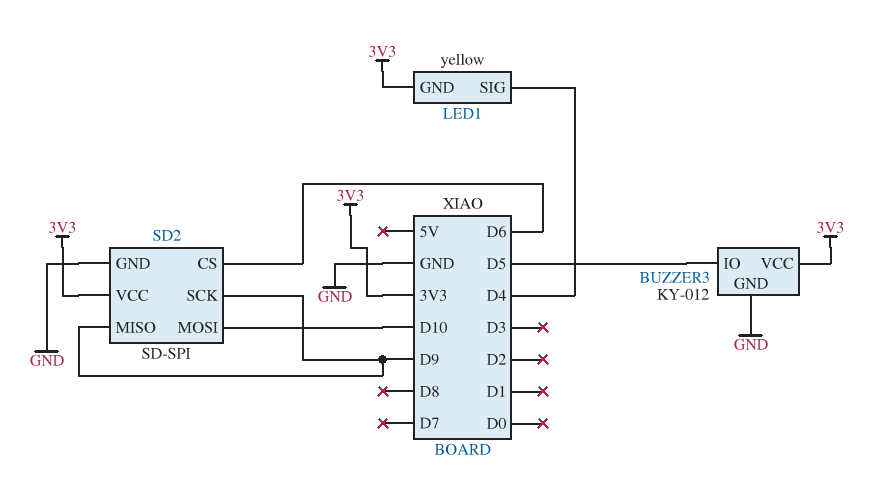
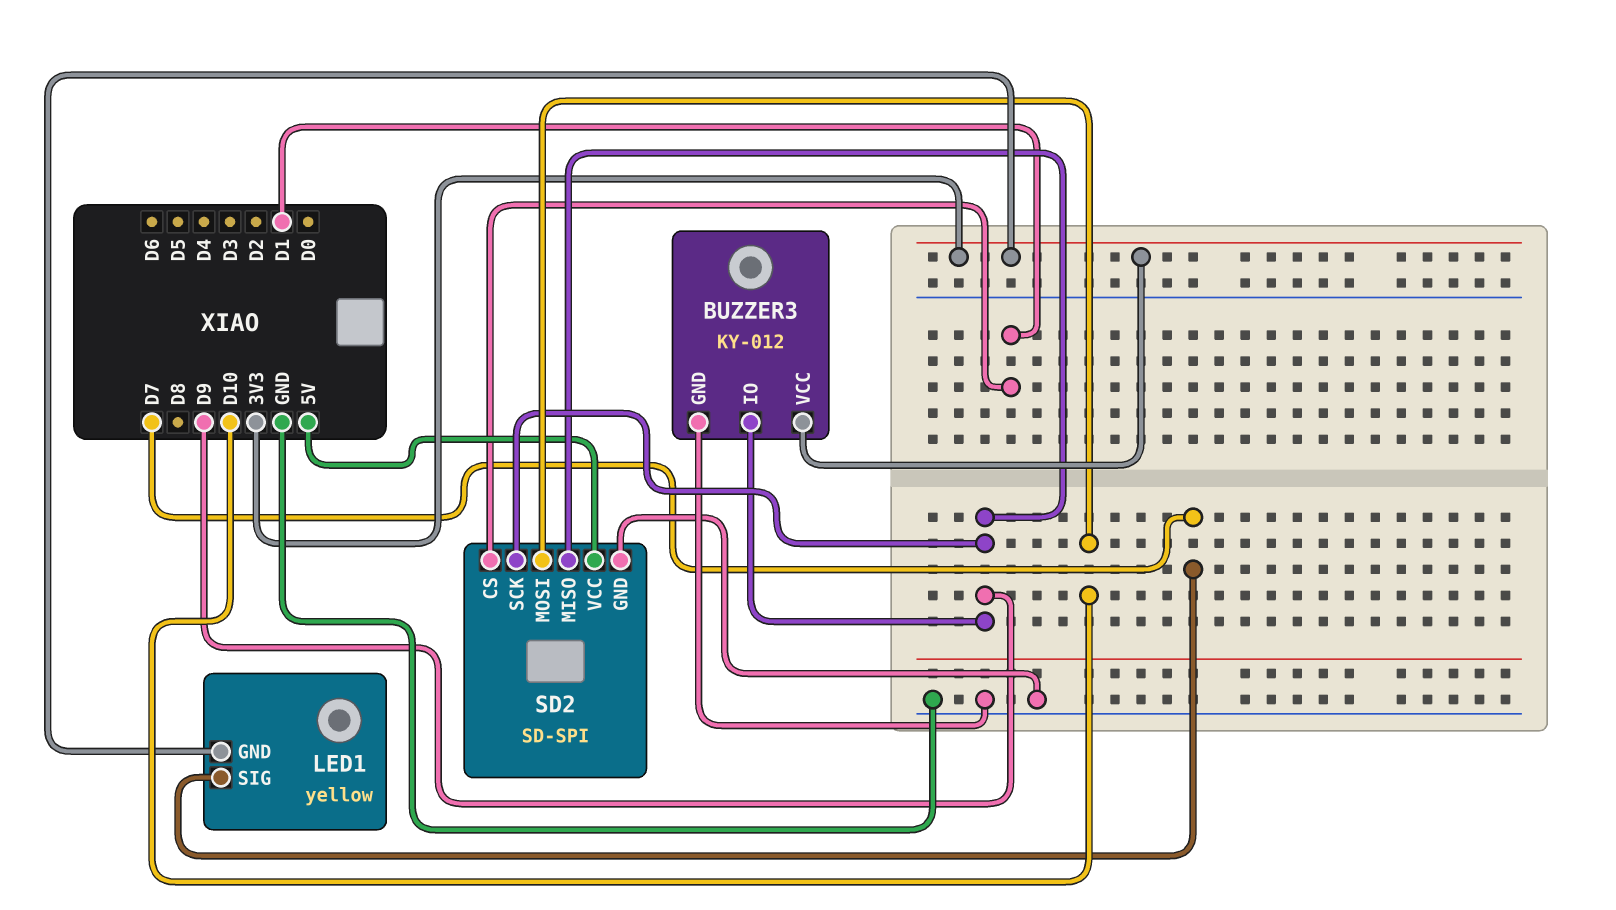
BUZZER3 pin IO: D5 -> D9
LED1 pin SIG: D4 -> D7
SD2 pin CS: D6 -> D1
SD2 pin VCC: 3V3 -> 5V

